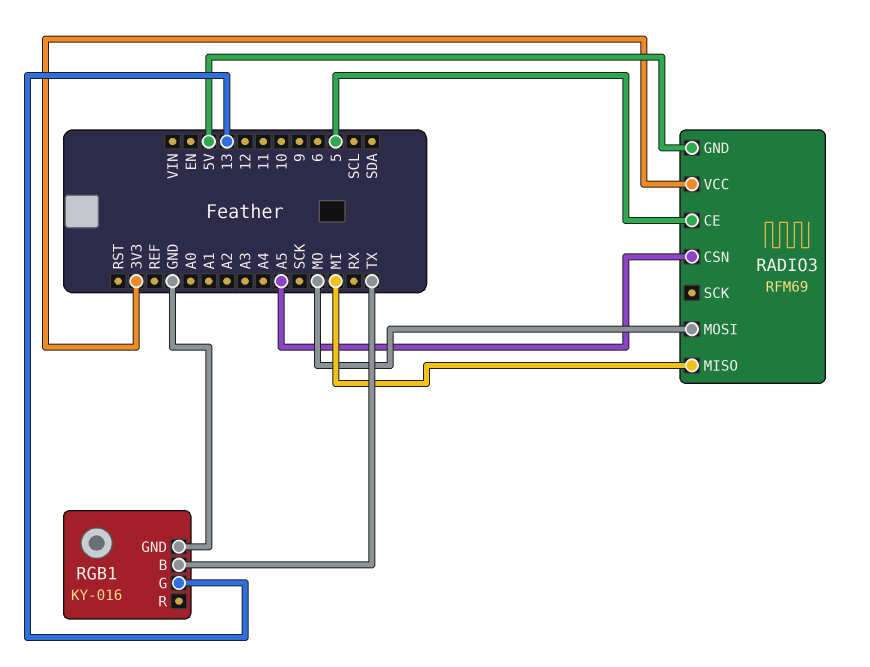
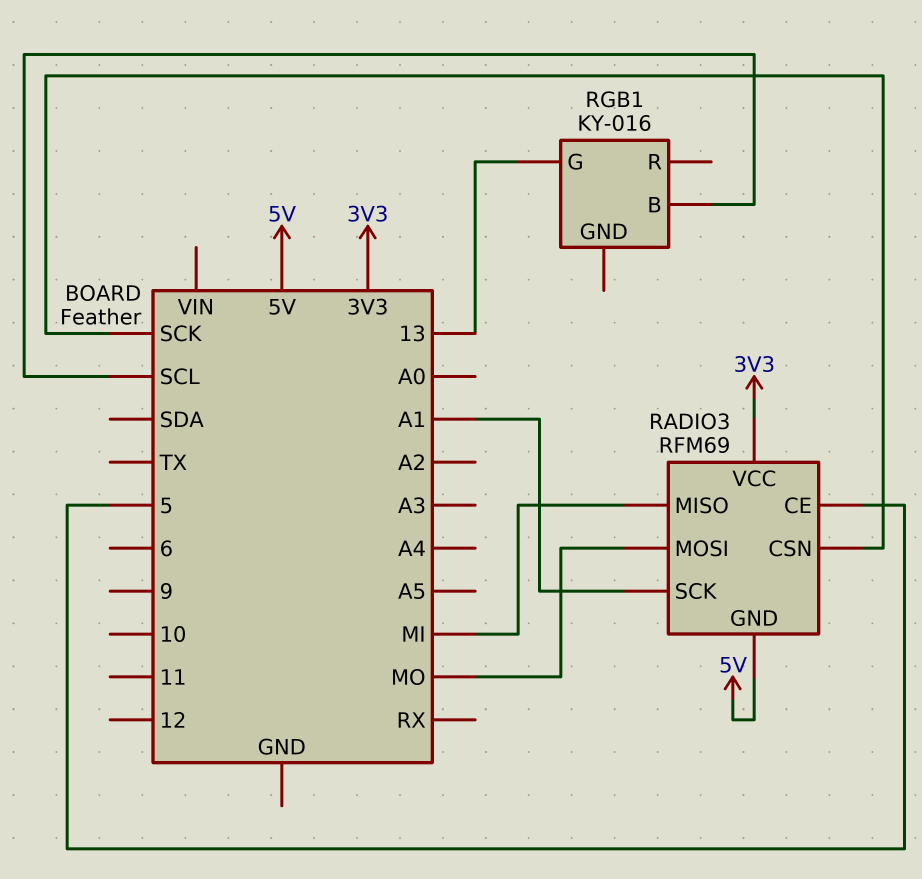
RADIO3 pin CSN: A5 -> SCK
RADIO3 pin SCK: none -> A1
RGB1 pin B: TX -> SCL
RGB1 pin GND: GND -> none

